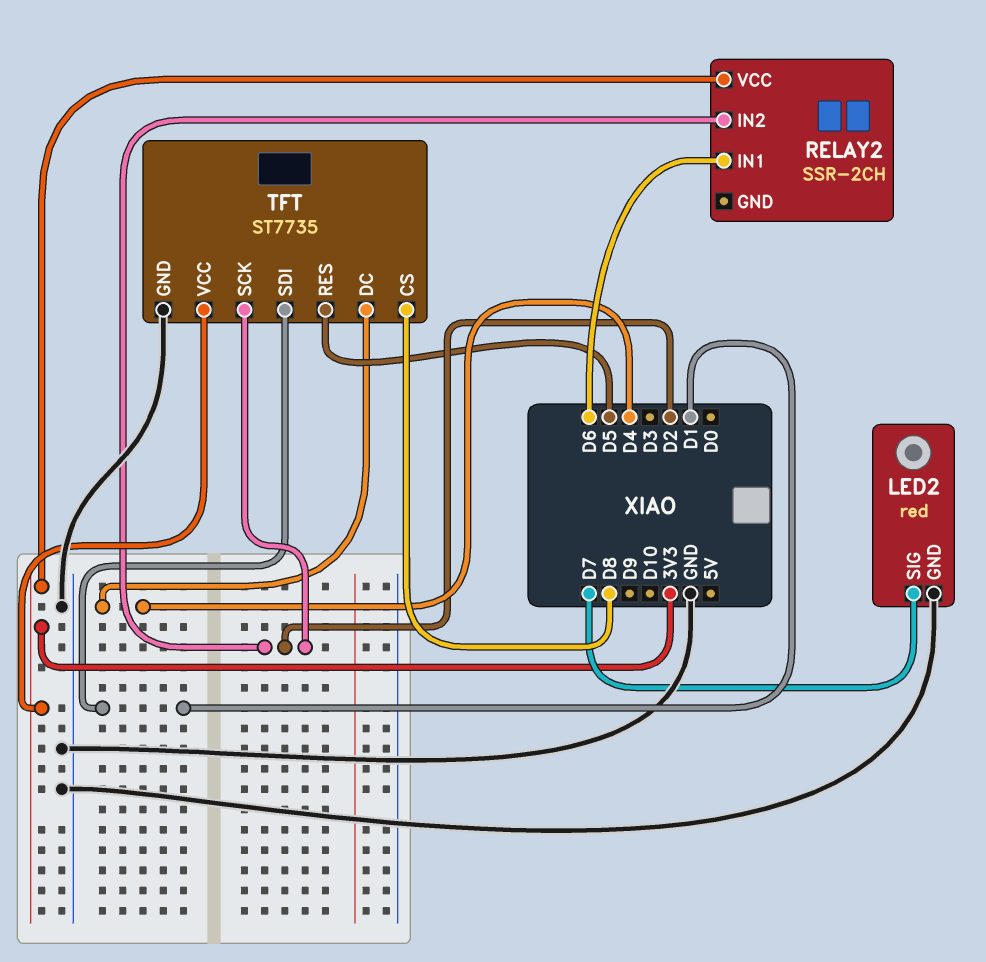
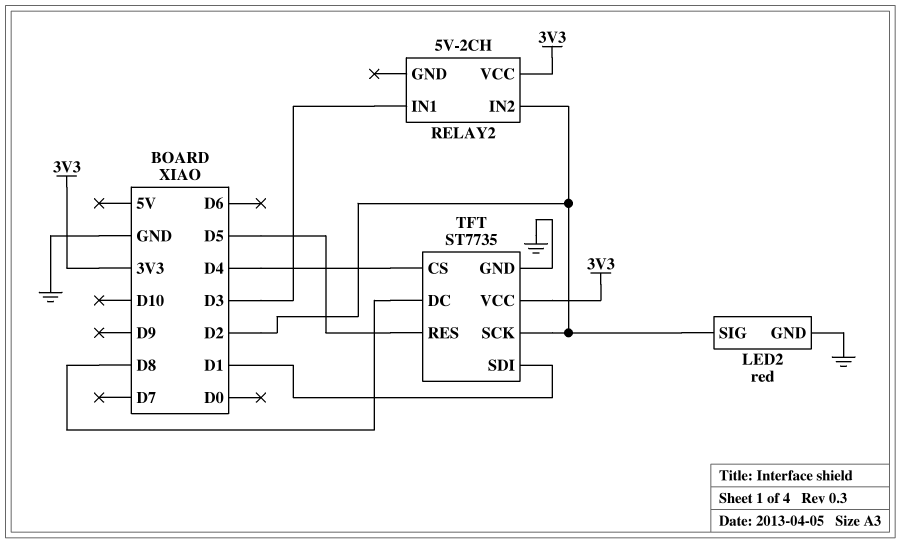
LED2 pin SIG: D7 -> D2
RELAY2: SSR-2CH -> 5V-2CH
RELAY2 pin IN1: D6 -> D3
TFT pin CS: D8 -> D4
TFT pin DC: D4 -> D8

